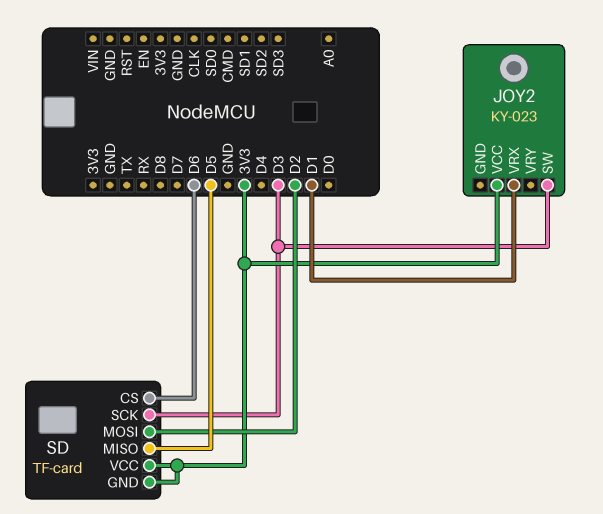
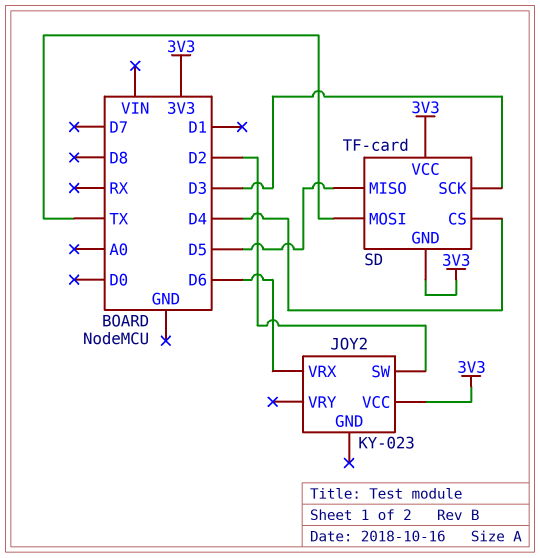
JOY2 pin SW: D3 -> D2
JOY2 pin VRX: D1 -> D6
SD pin CS: D6 -> D4
SD pin MOSI: D2 -> TX

